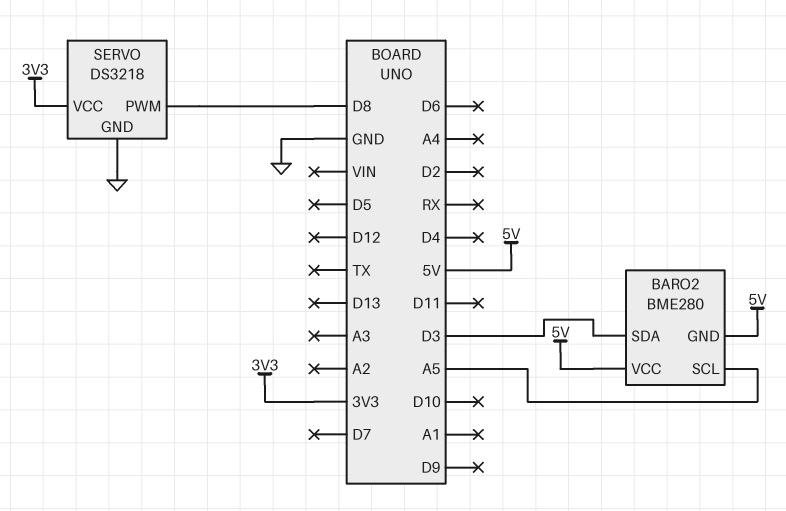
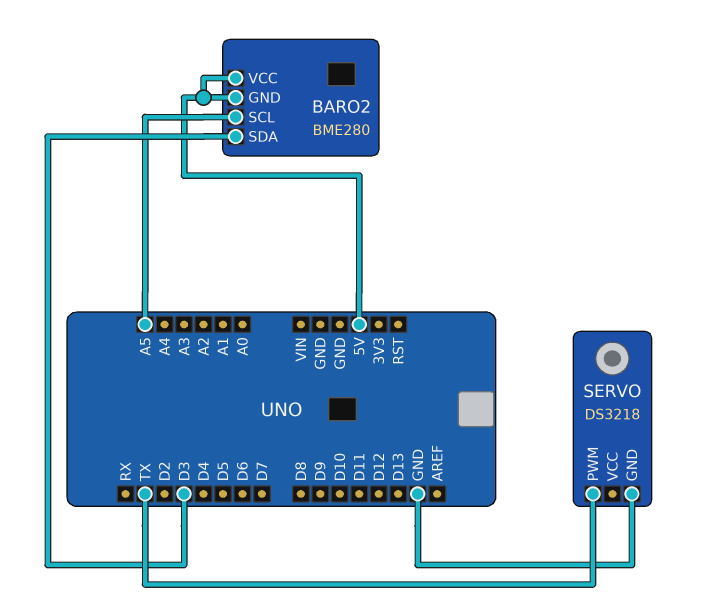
SERVO pin PWM: D8 -> TX
SERVO pin VCC: 3V3 -> none

